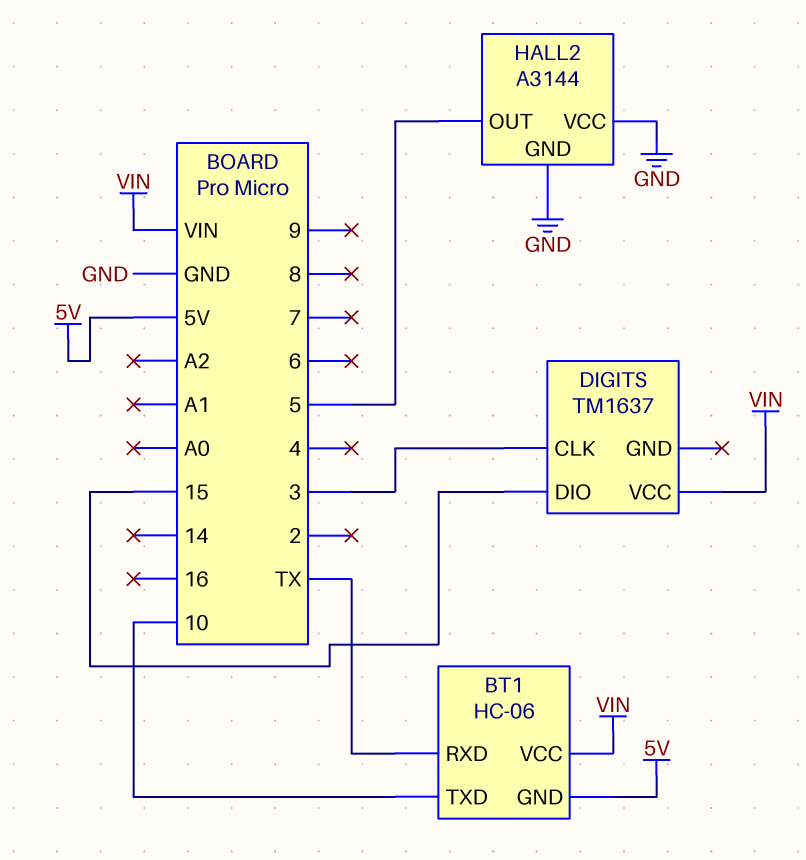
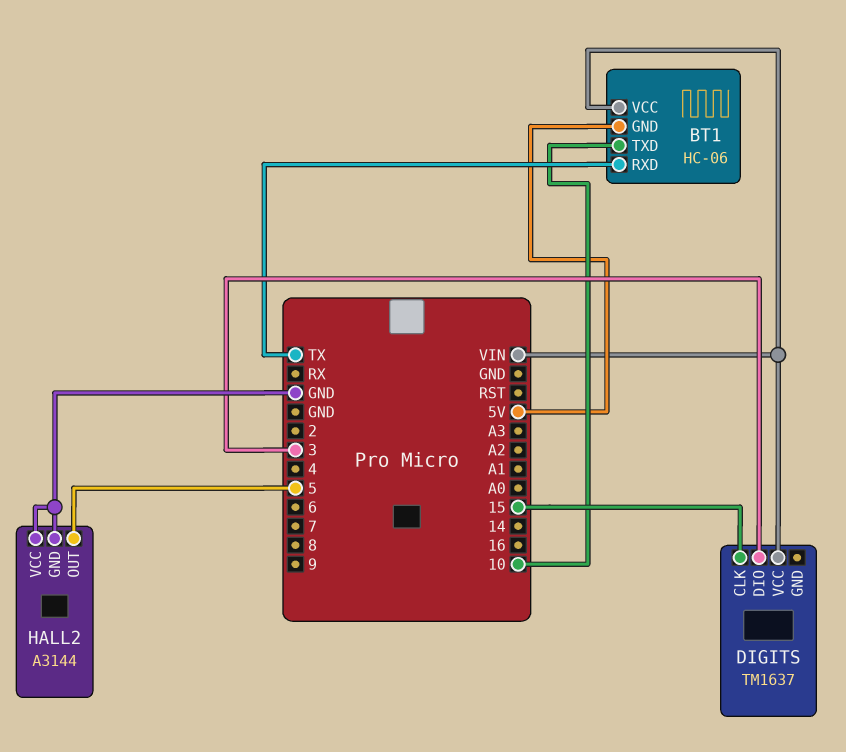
DIGITS pin CLK: 3 -> 15
DIGITS pin DIO: 15 -> 3

